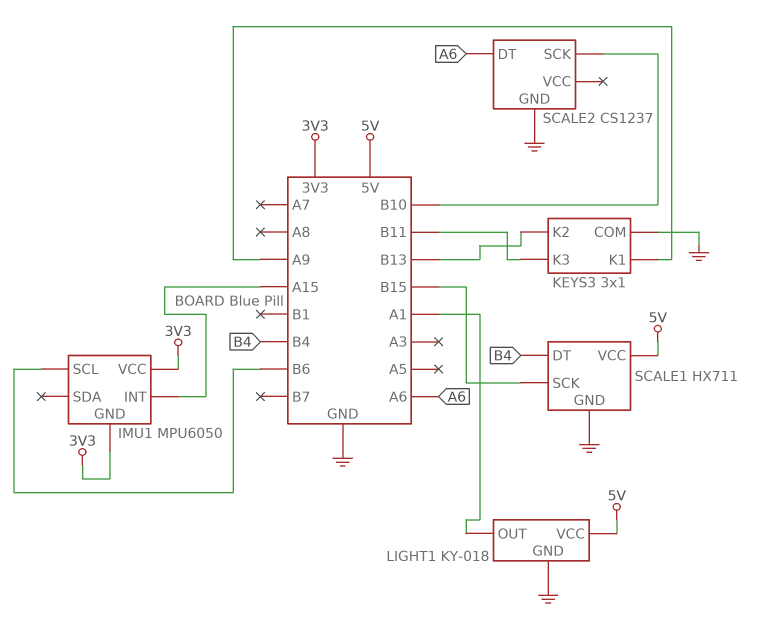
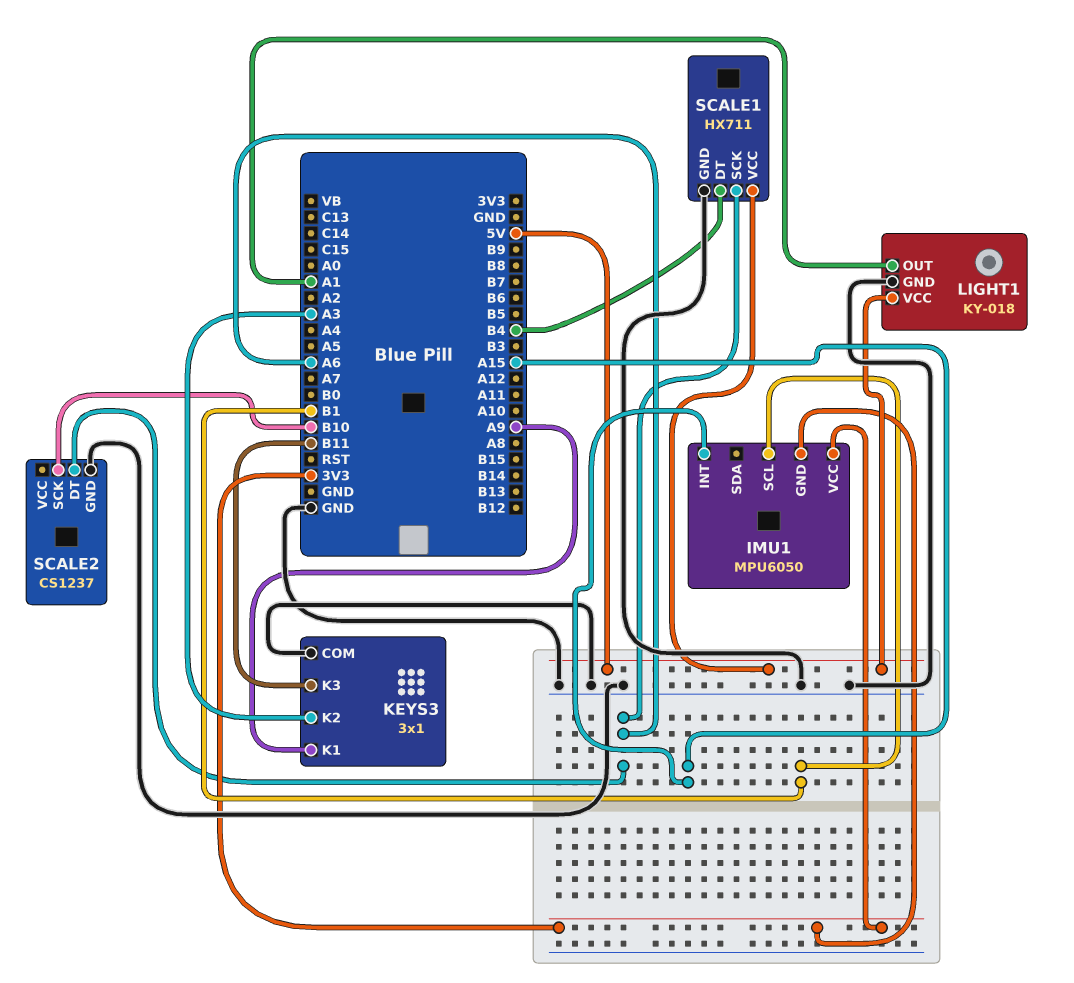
IMU1 pin SCL: B6 -> B1
KEYS3 pin K2: B13 -> A3
SCALE1 pin SCK: B15 -> A6

